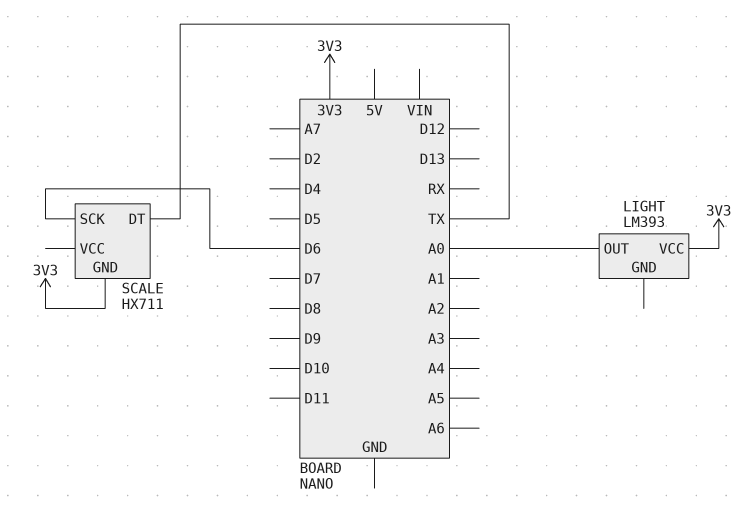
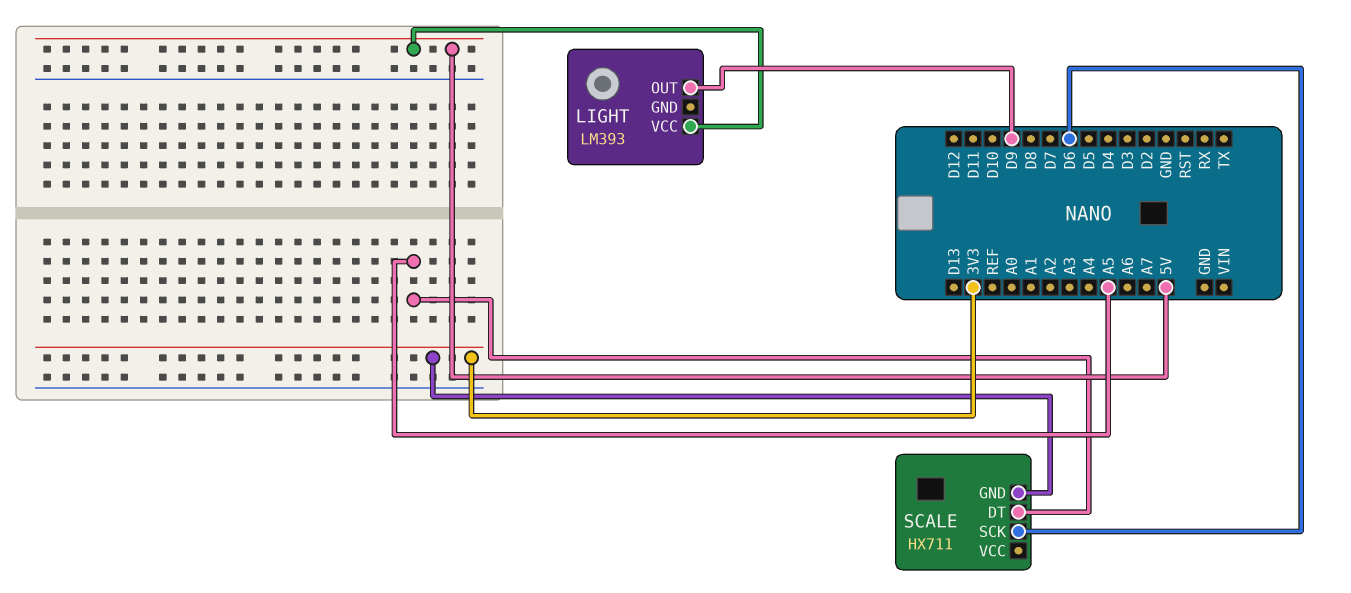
LIGHT pin OUT: A0 -> D9
LIGHT pin VCC: 3V3 -> 5V
SCALE pin DT: TX -> A5

